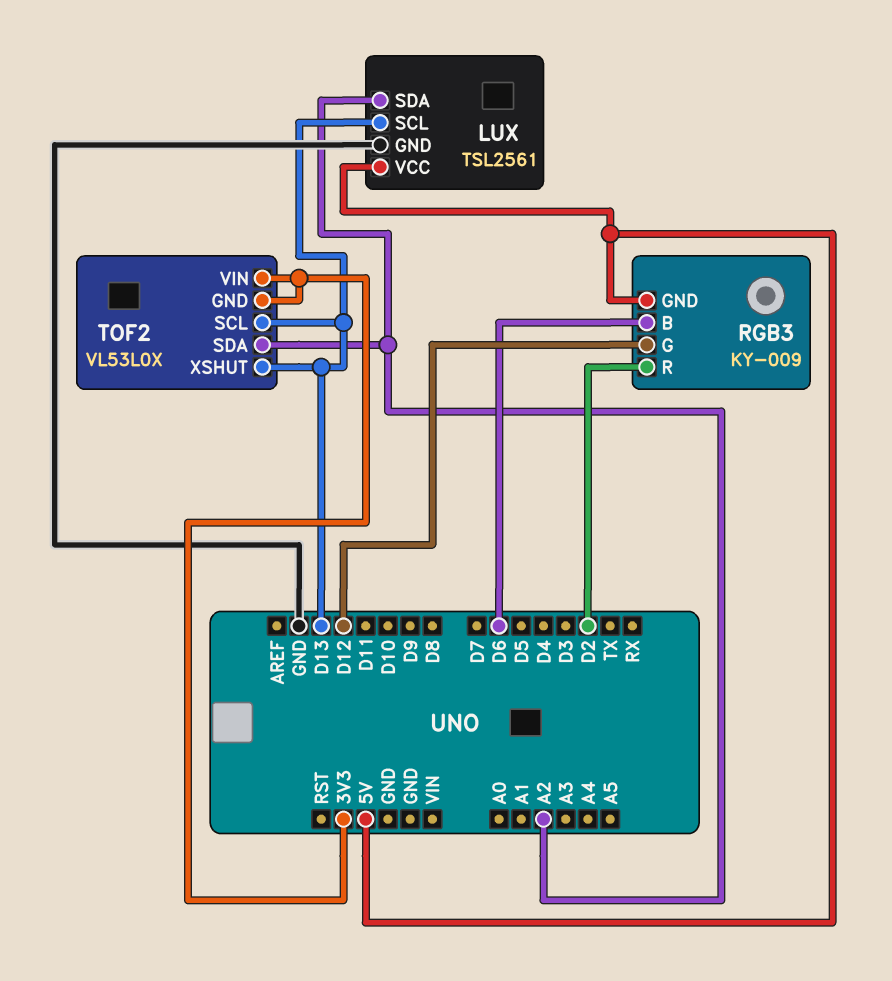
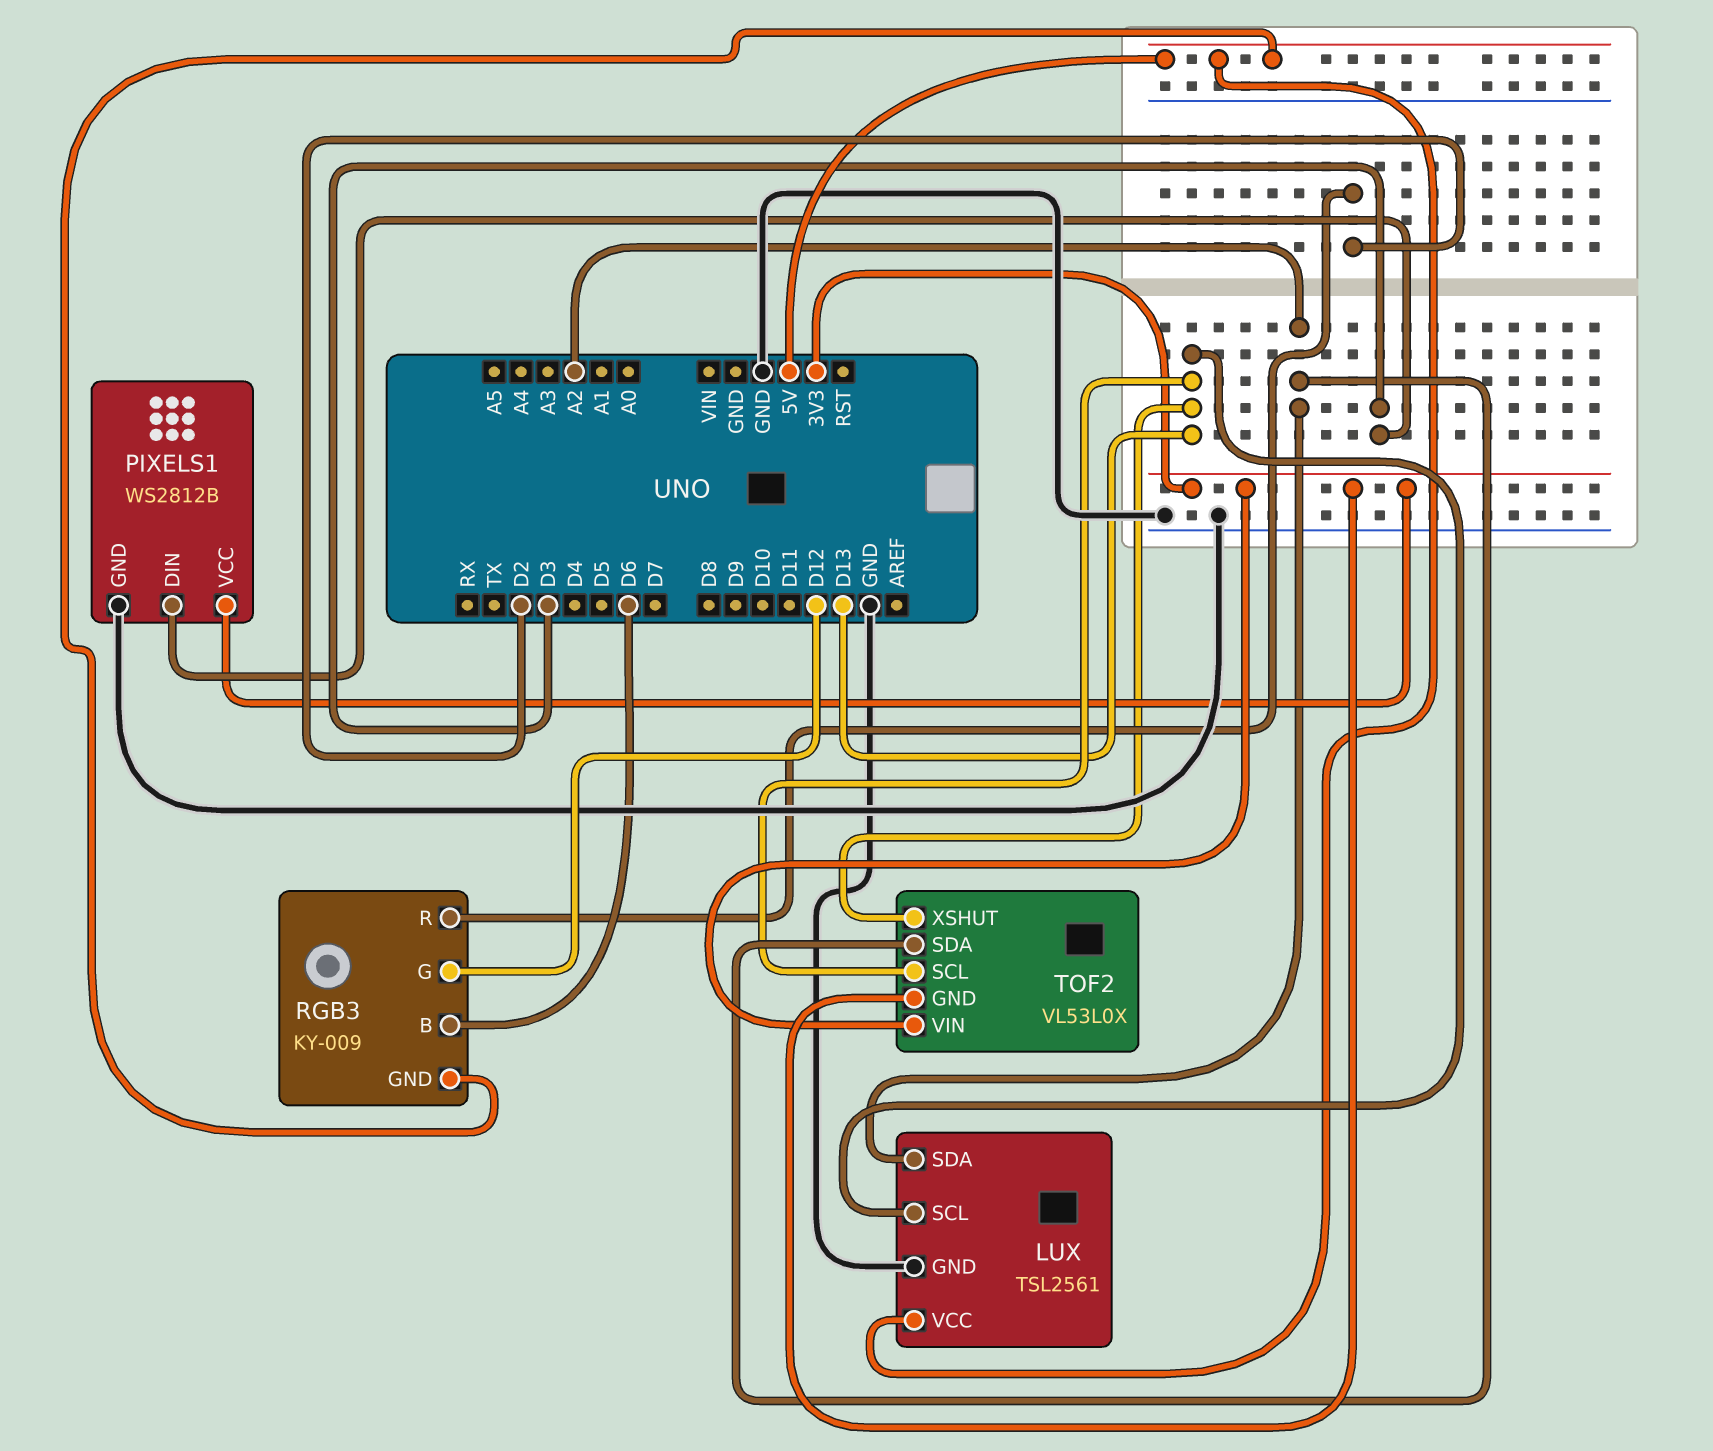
PIXELS1: none -> WS2812B
PIXELS1 pin DIN: none -> D3
PIXELS1 pin GND: none -> GND
PIXELS1 pin VCC: none -> 3V3

